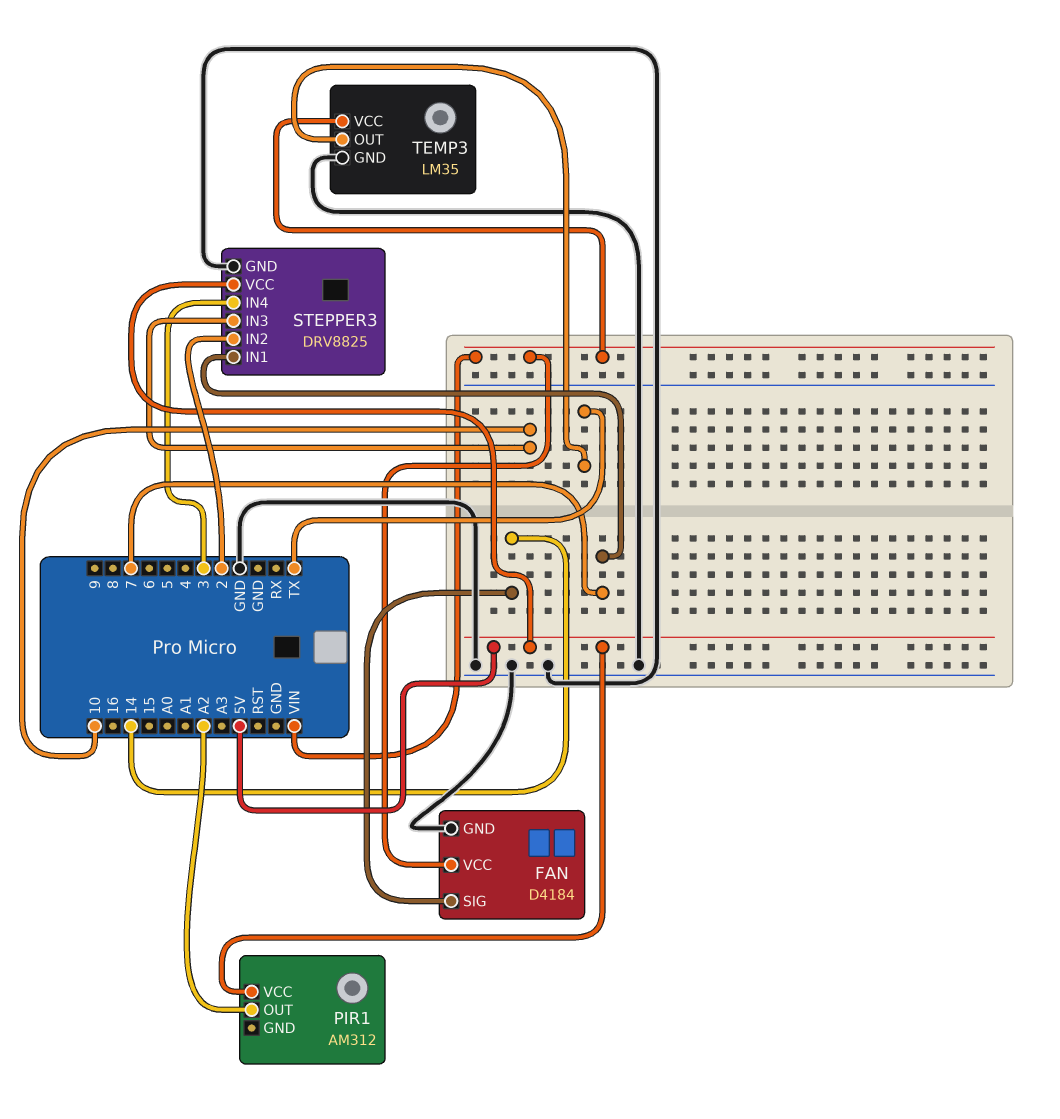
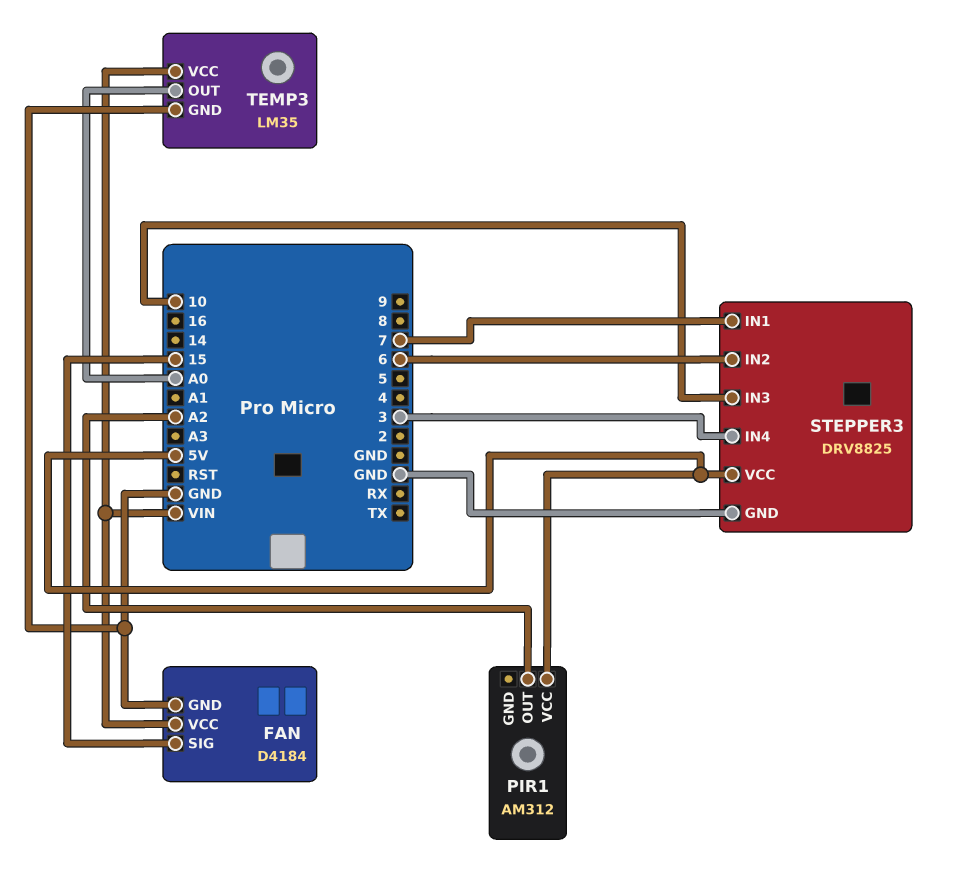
FAN pin SIG: 14 -> 15
STEPPER3 pin IN2: 2 -> 6
TEMP3 pin OUT: TX -> A0

